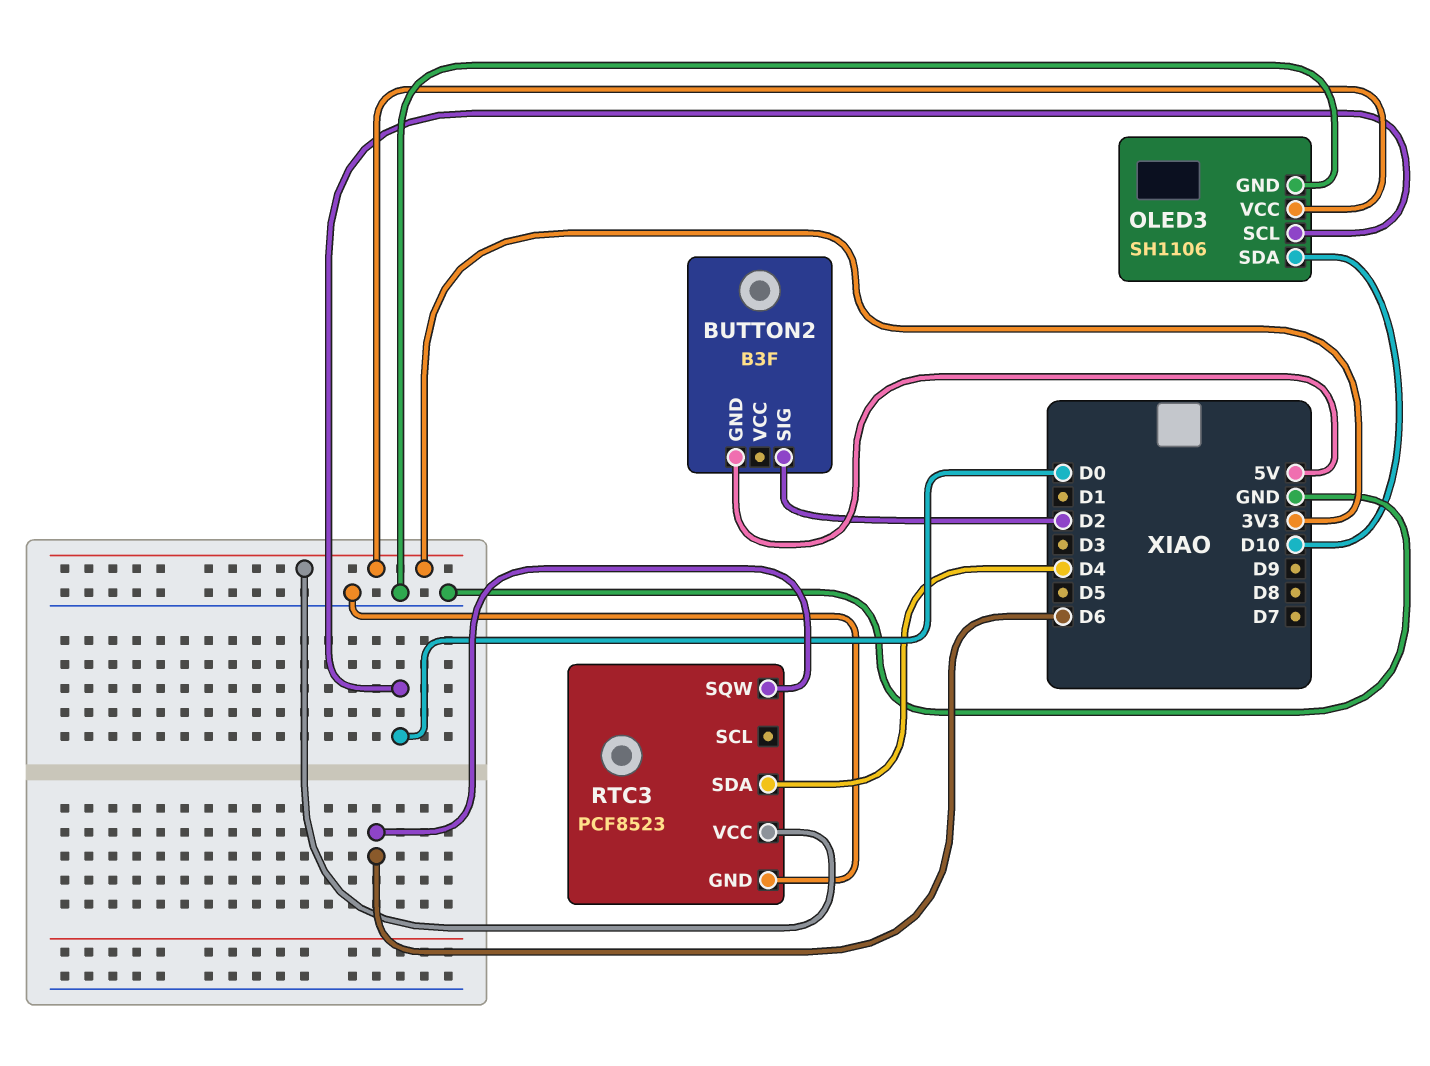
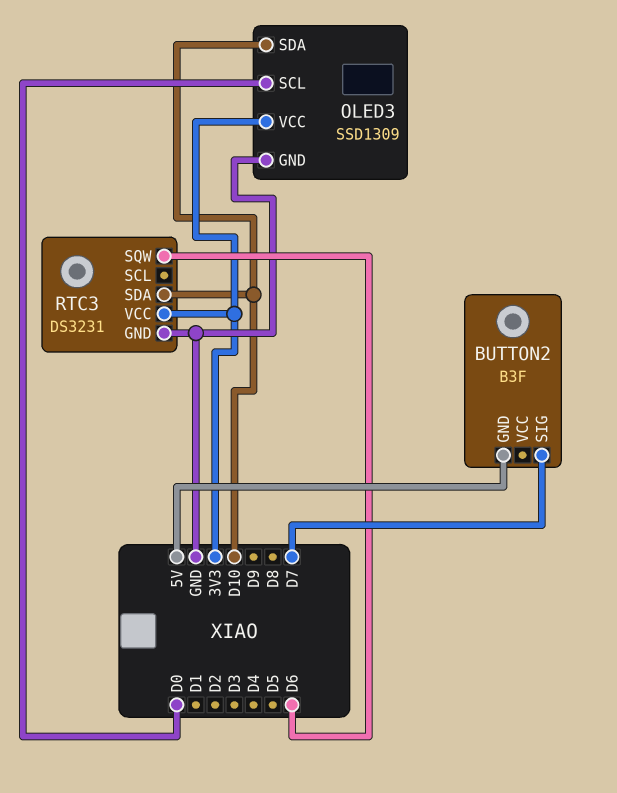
BUTTON2 pin SIG: D2 -> D7
OLED3: SH1106 -> SSD1309
RTC3: PCF8523 -> DS3231
RTC3 pin SDA: D4 -> D10

